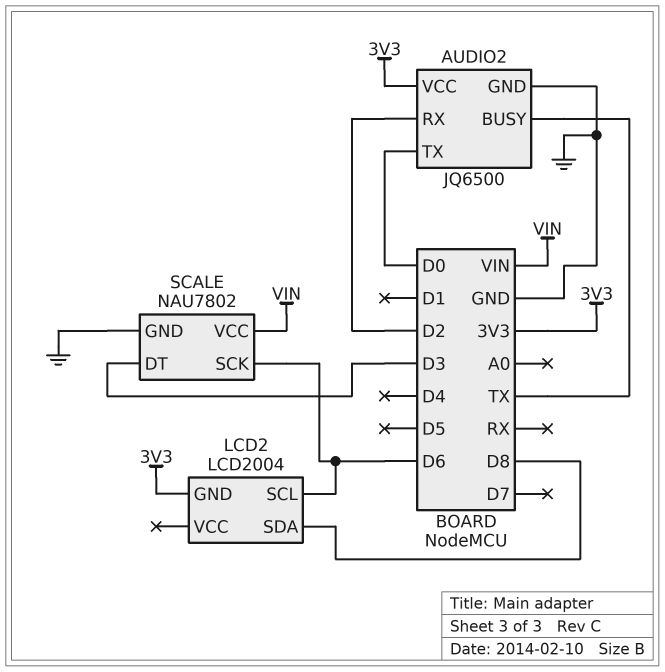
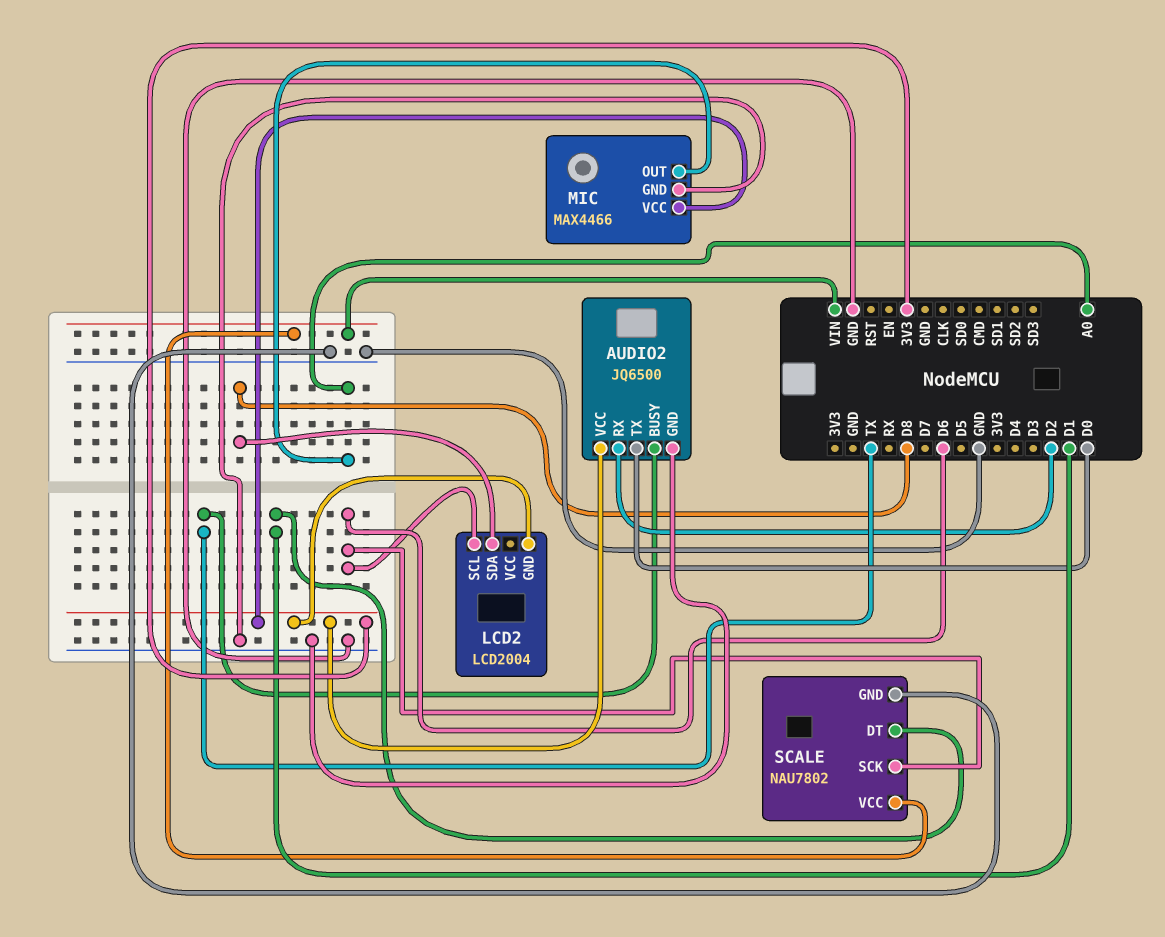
MIC: none -> MAX4466
MIC pin GND: none -> GND
MIC pin OUT: none -> A0
MIC pin VCC: none -> 3V3
SCALE pin DT: D3 -> D1

